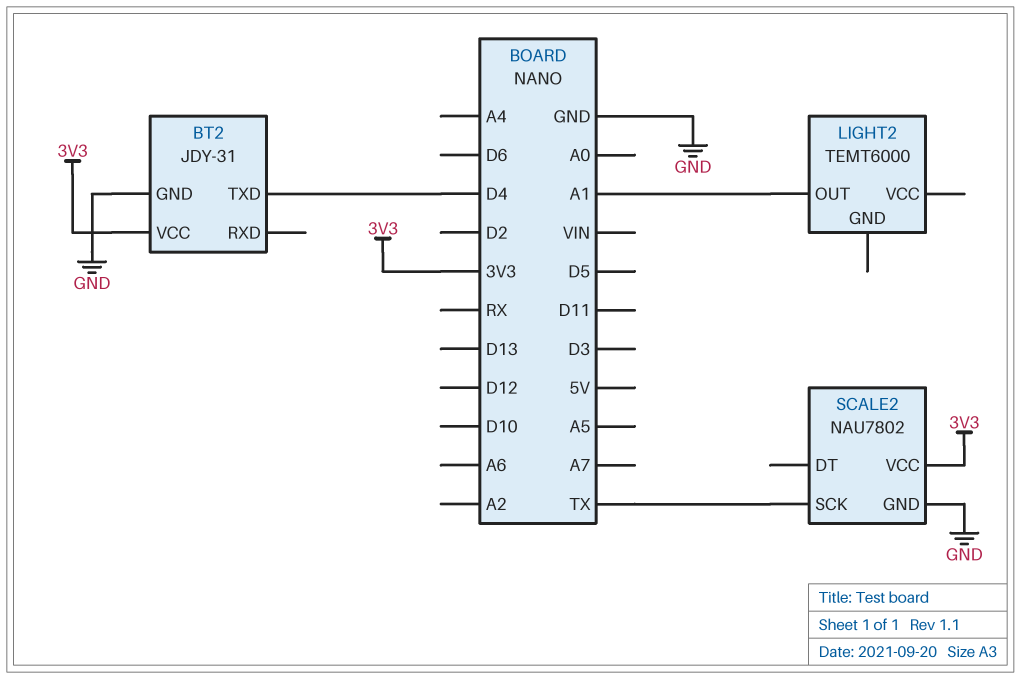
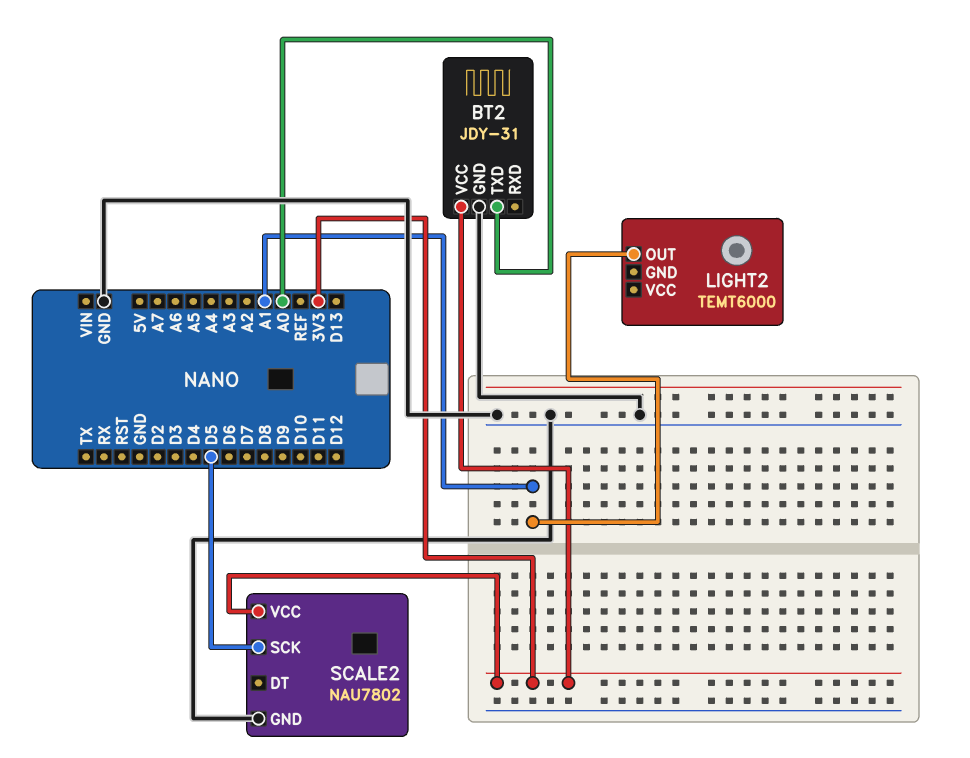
BT2 pin TXD: D4 -> A0
SCALE2 pin SCK: TX -> D5

